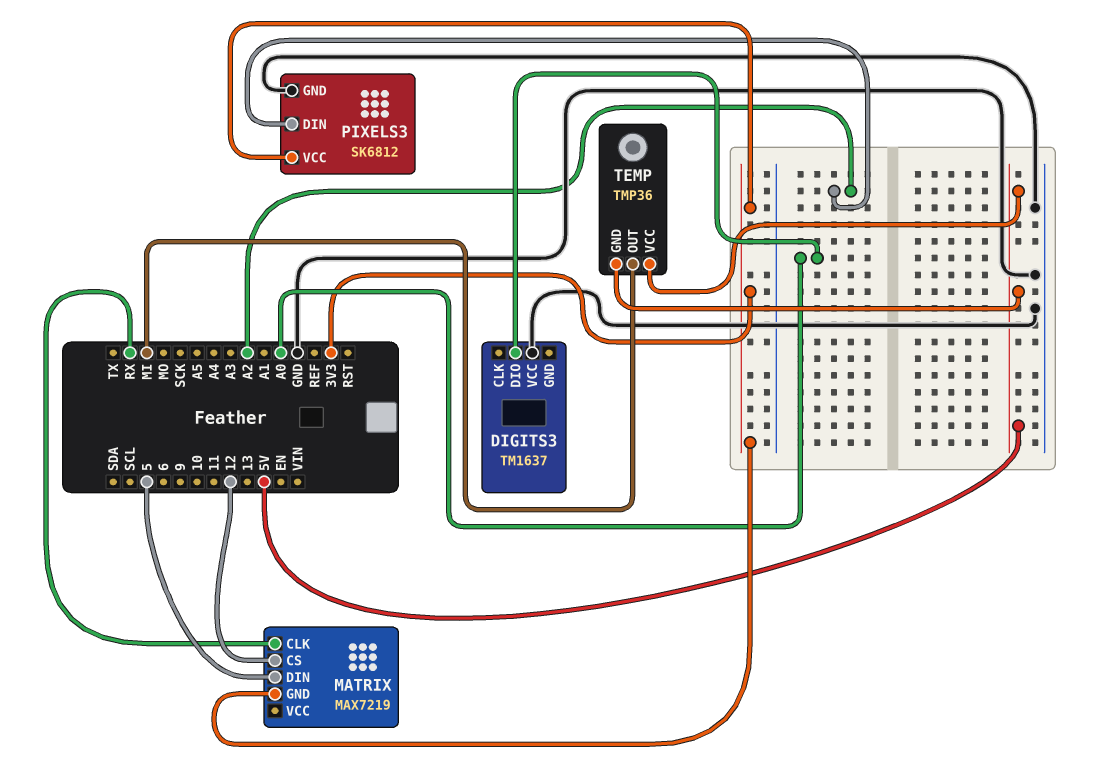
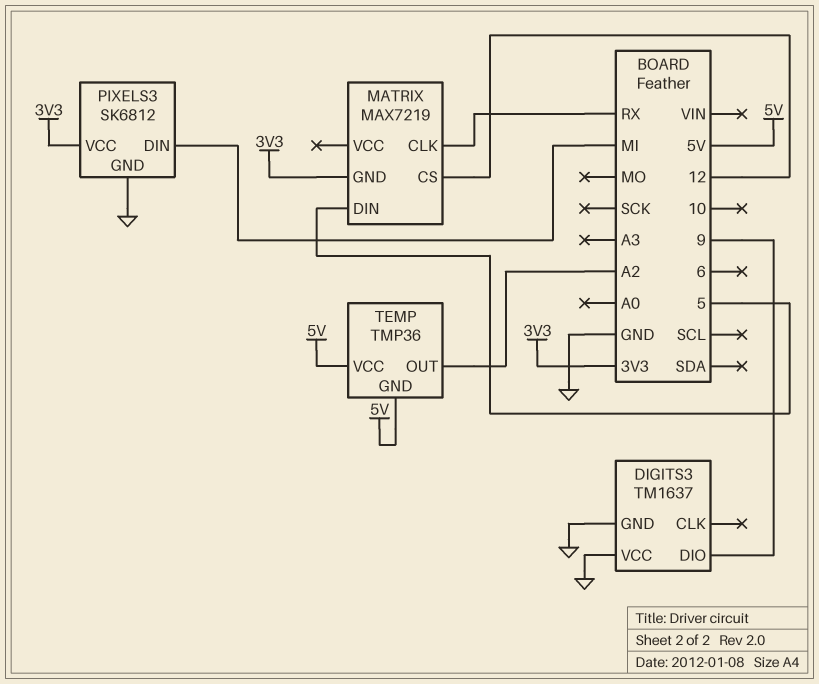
DIGITS3 pin DIO: A0 -> 9
DIGITS3 pin GND: none -> GND
PIXELS3 pin DIN: A2 -> MI
TEMP pin OUT: MI -> A2

